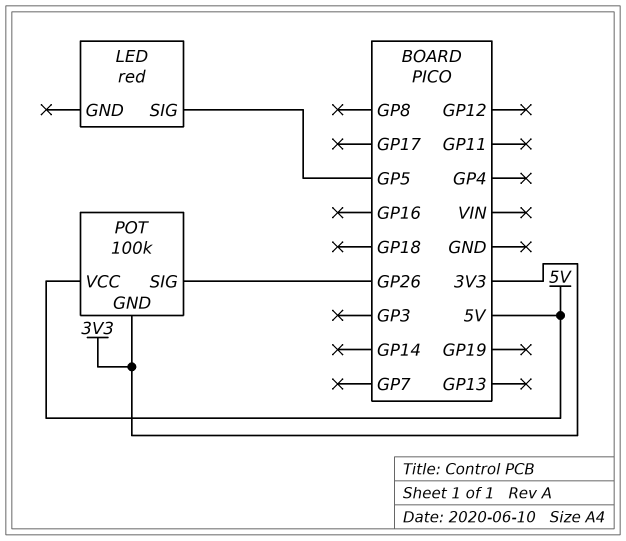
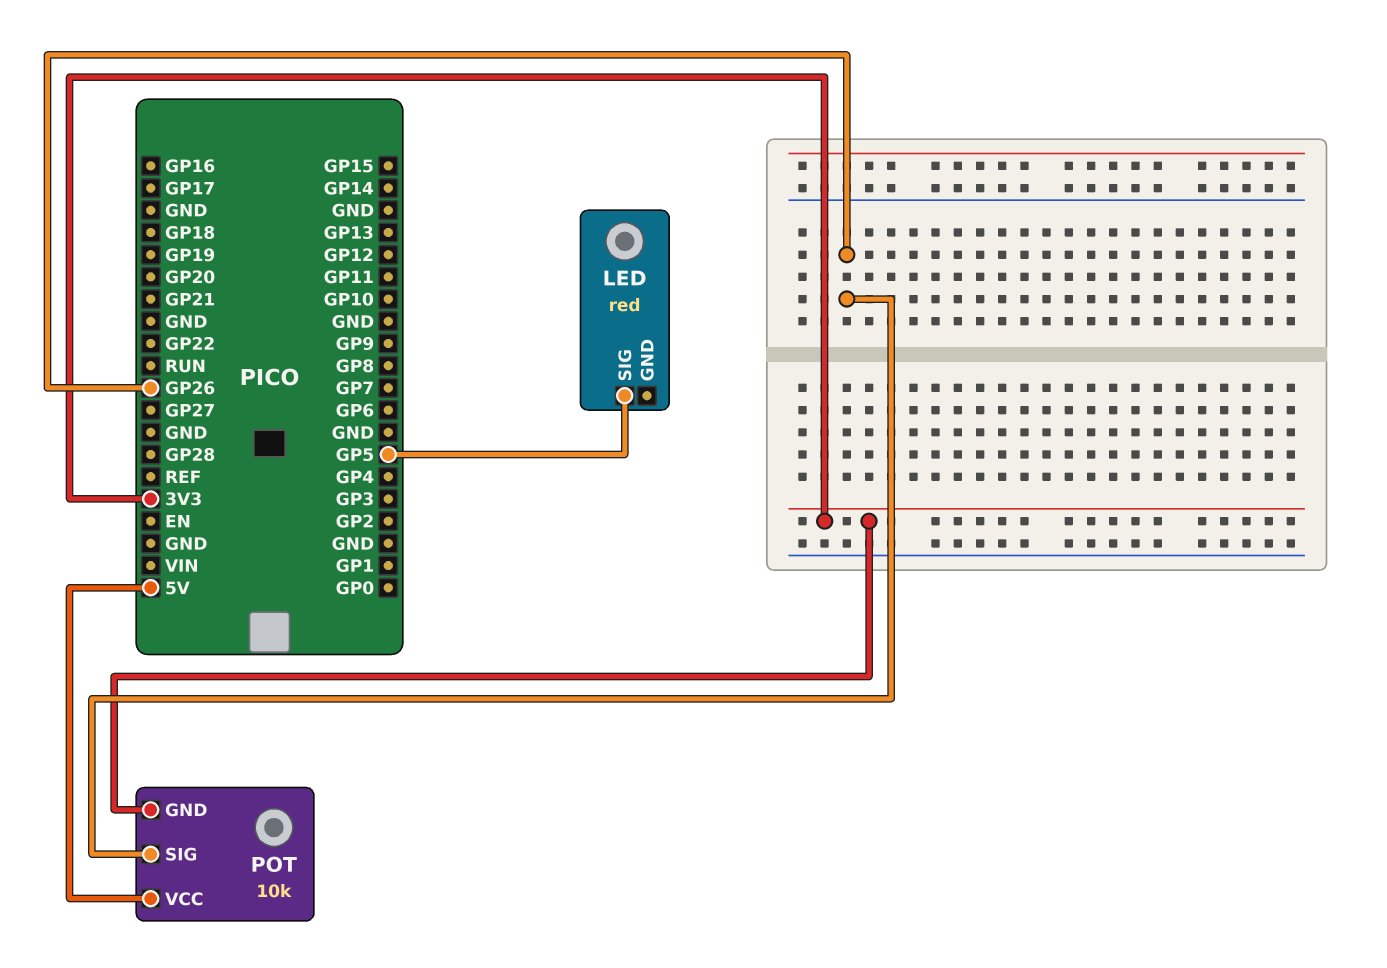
POT: 100k -> 10k

